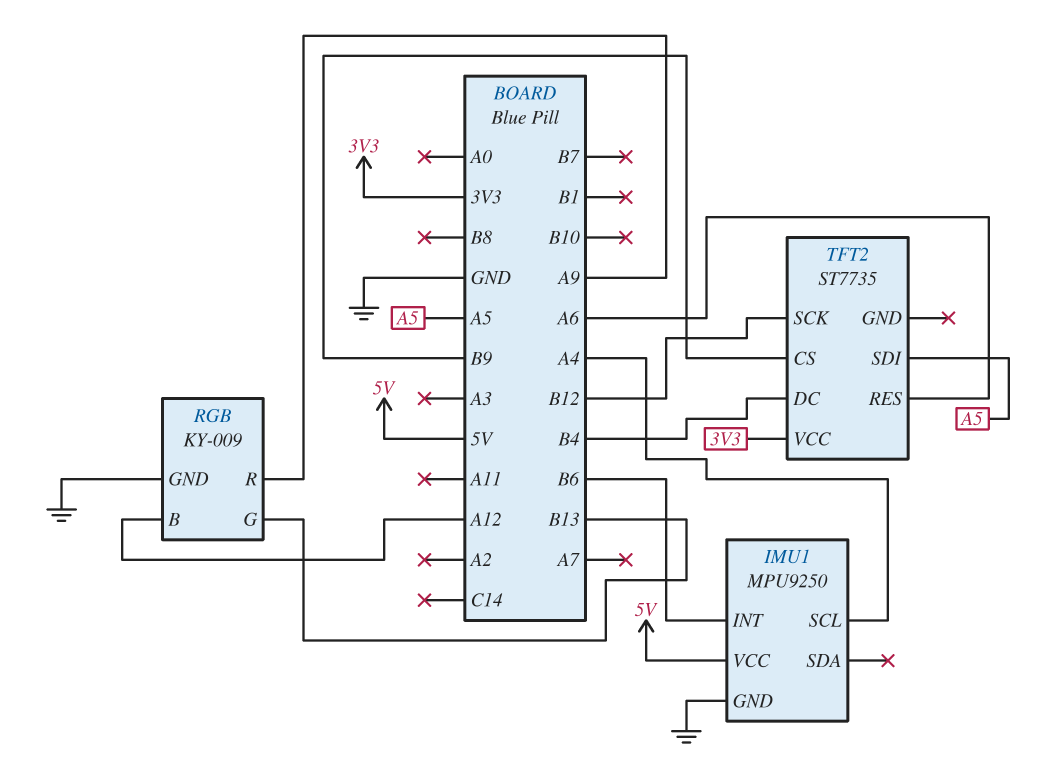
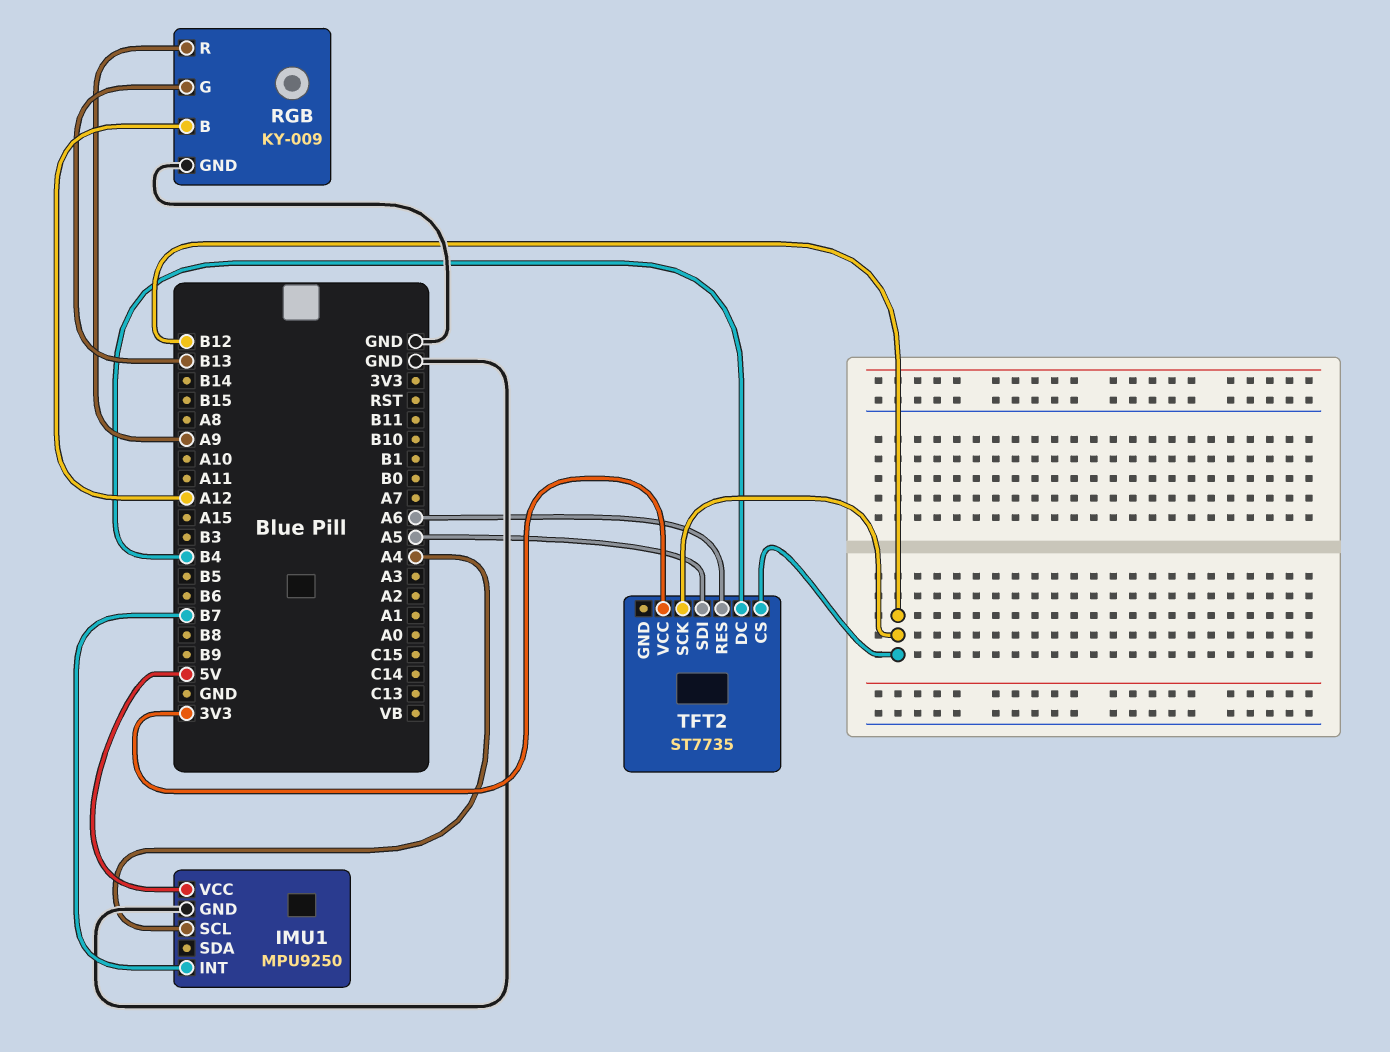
IMU1 pin INT: B6 -> B7
TFT2 pin CS: B9 -> B12

